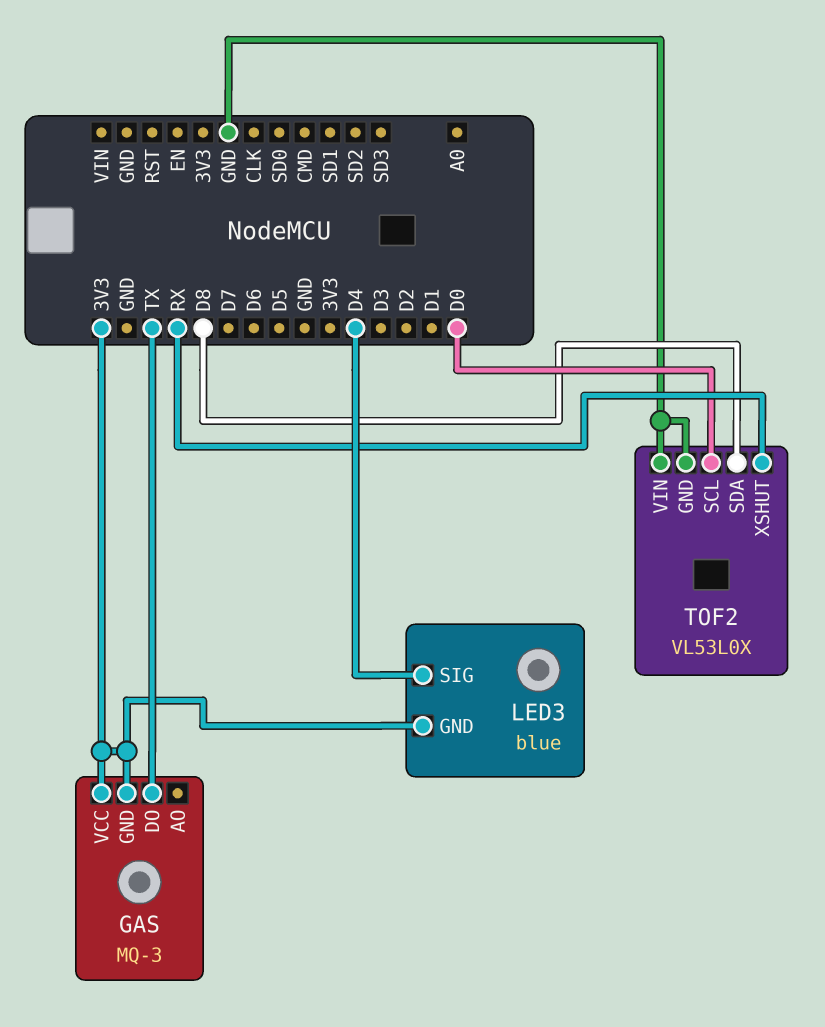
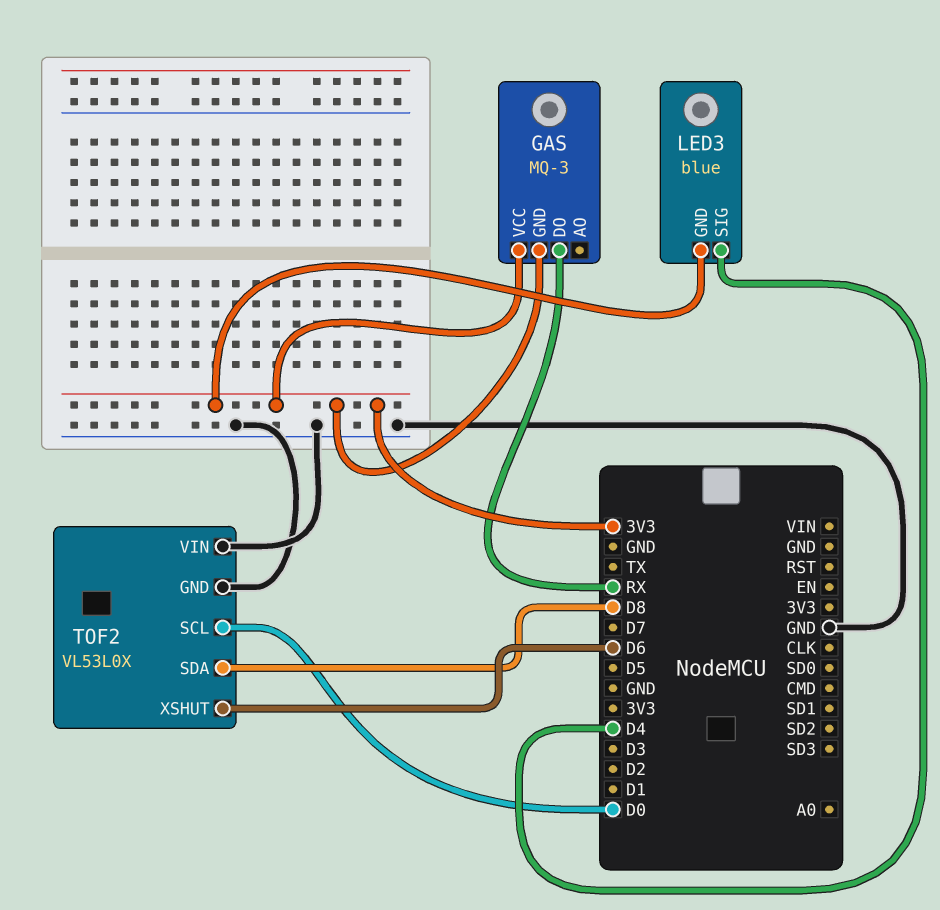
GAS pin DO: TX -> RX
TOF2 pin XSHUT: RX -> D6

